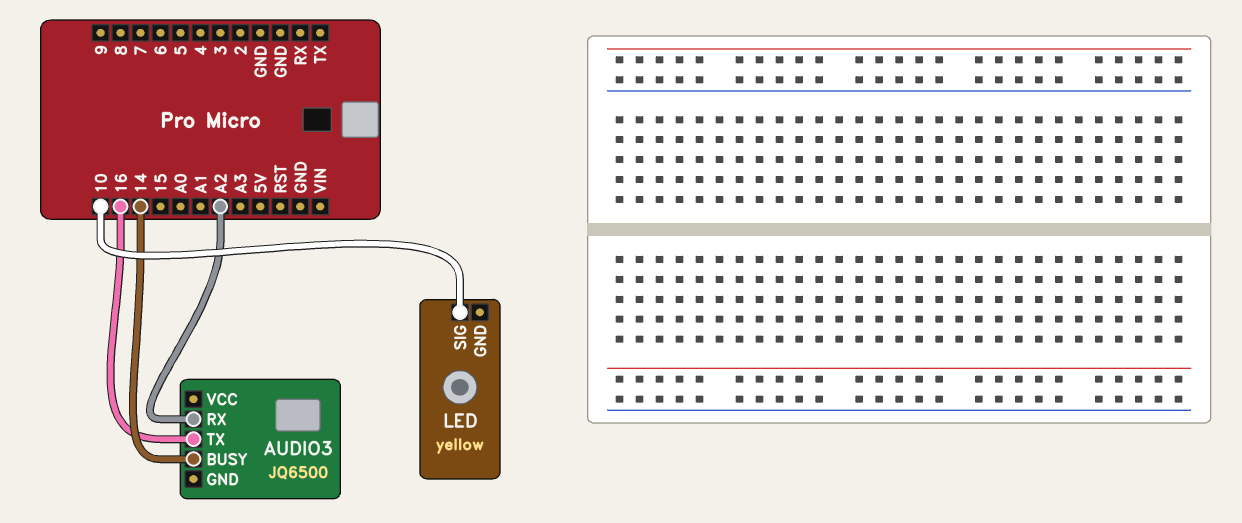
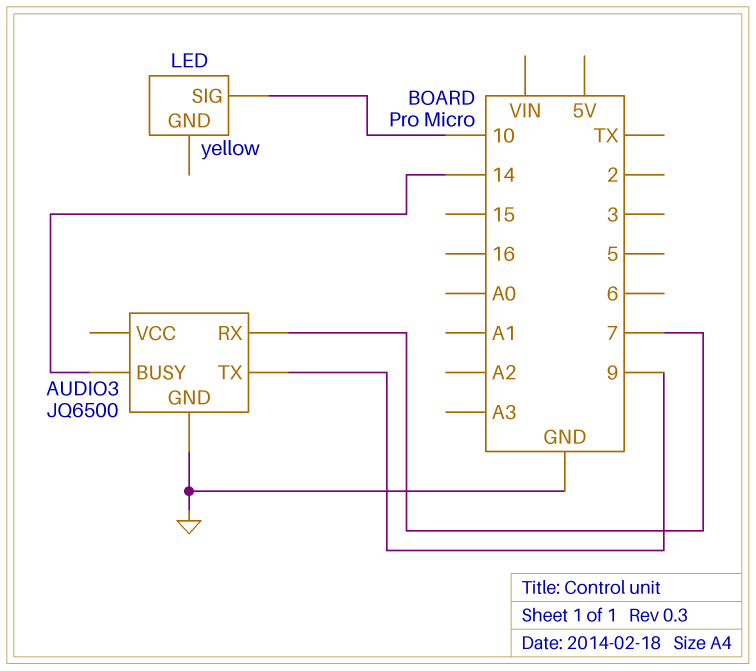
AUDIO3 pin GND: none -> GND
AUDIO3 pin RX: A2 -> 7
AUDIO3 pin TX: 16 -> 9

